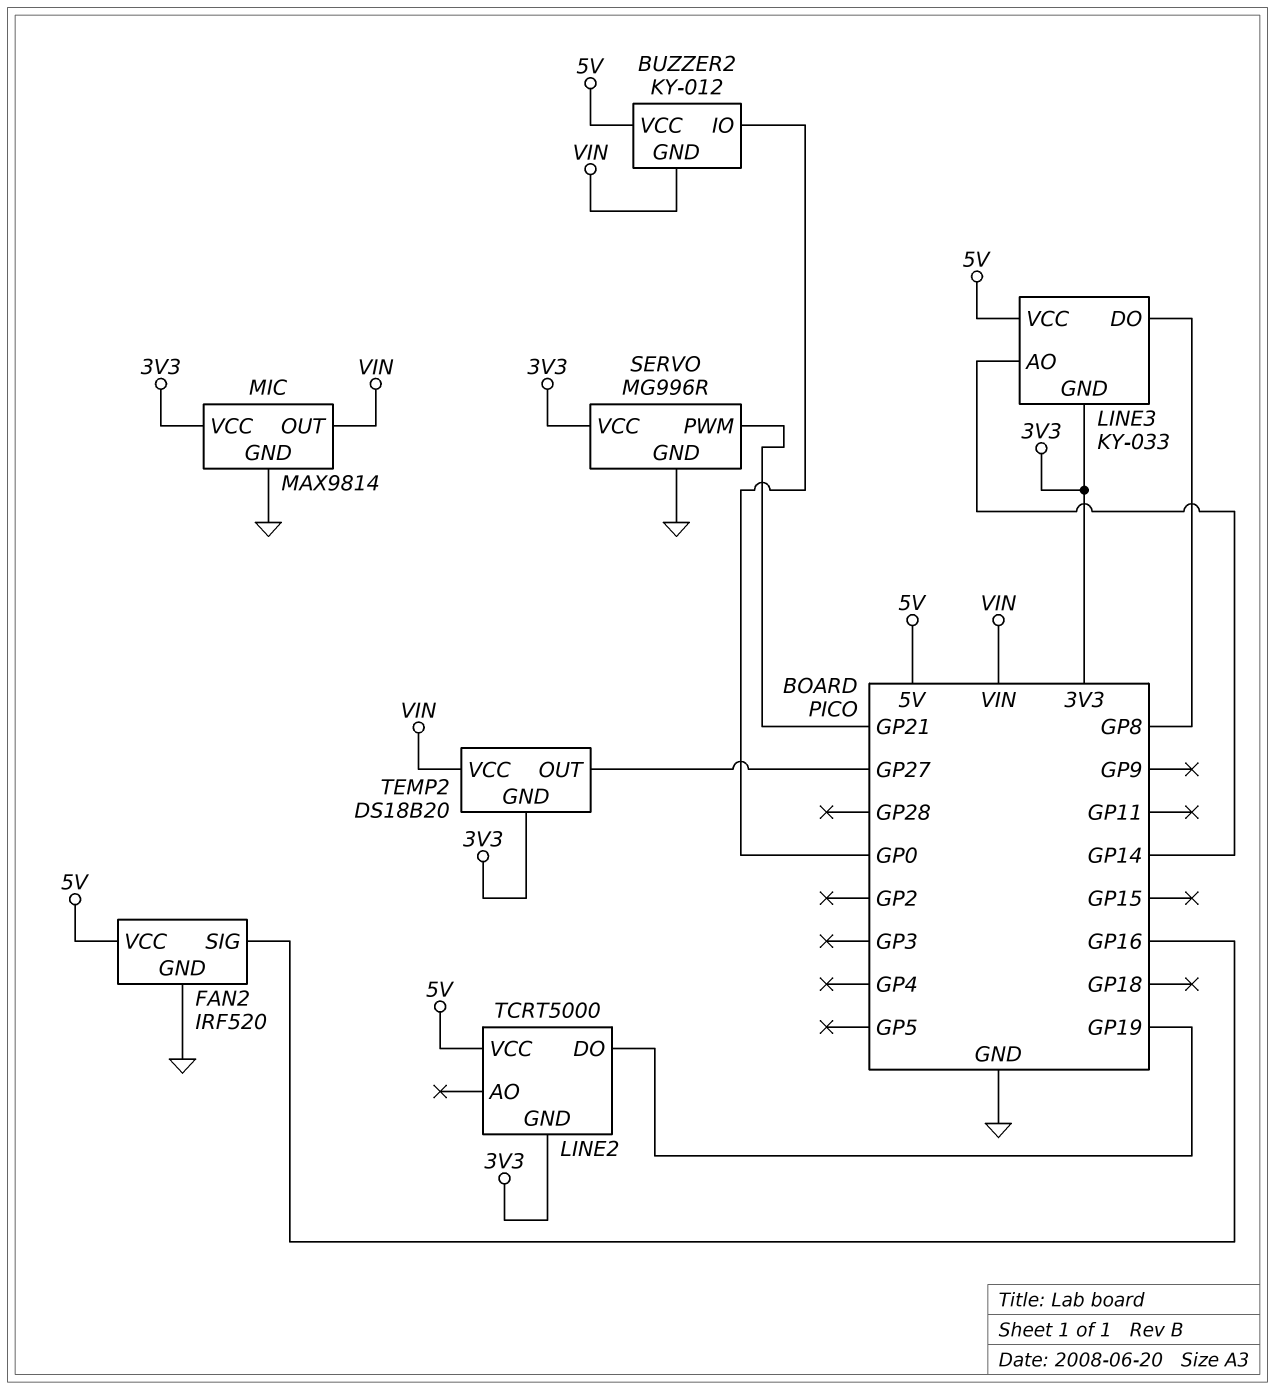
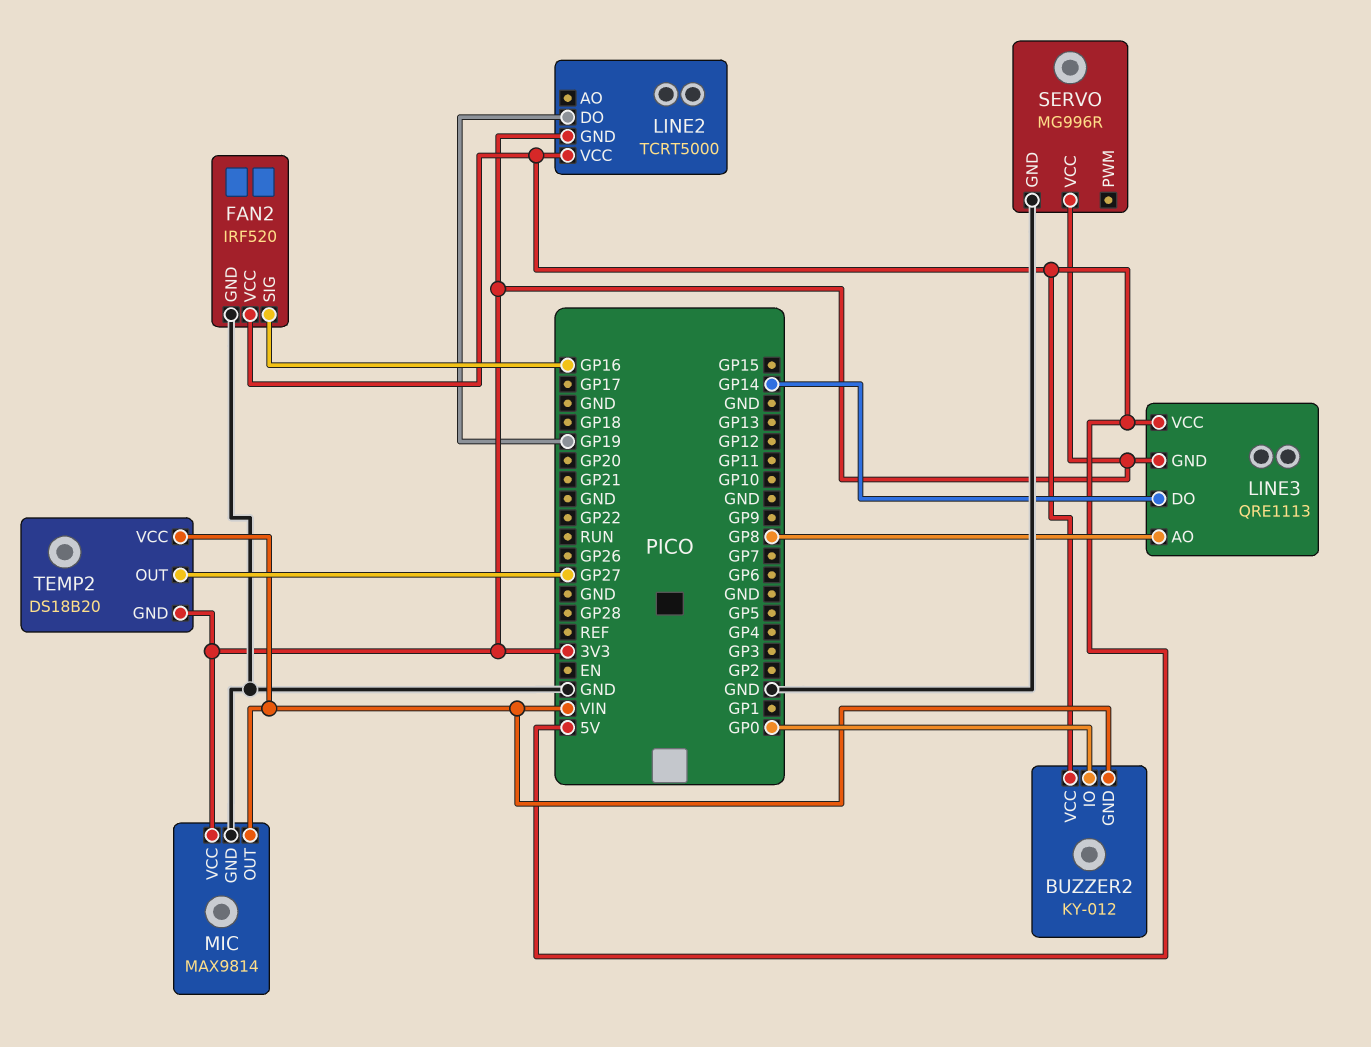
LINE3: KY-033 -> QRE1113
LINE3 pin AO: GP14 -> GP8
LINE3 pin DO: GP8 -> GP14
SERVO pin PWM: GP21 -> none

